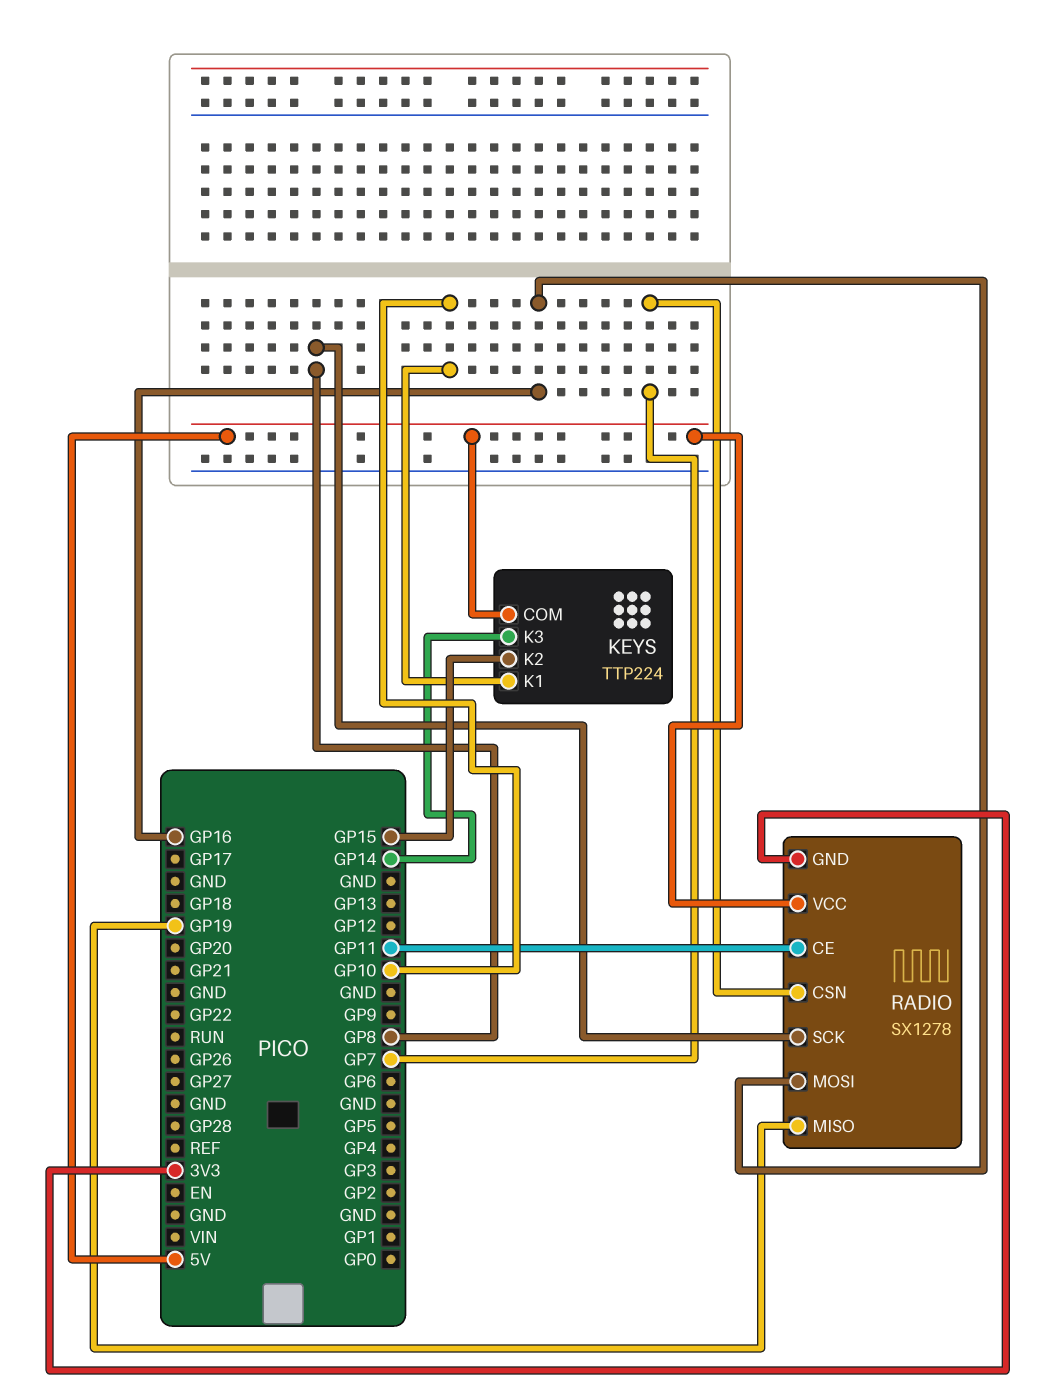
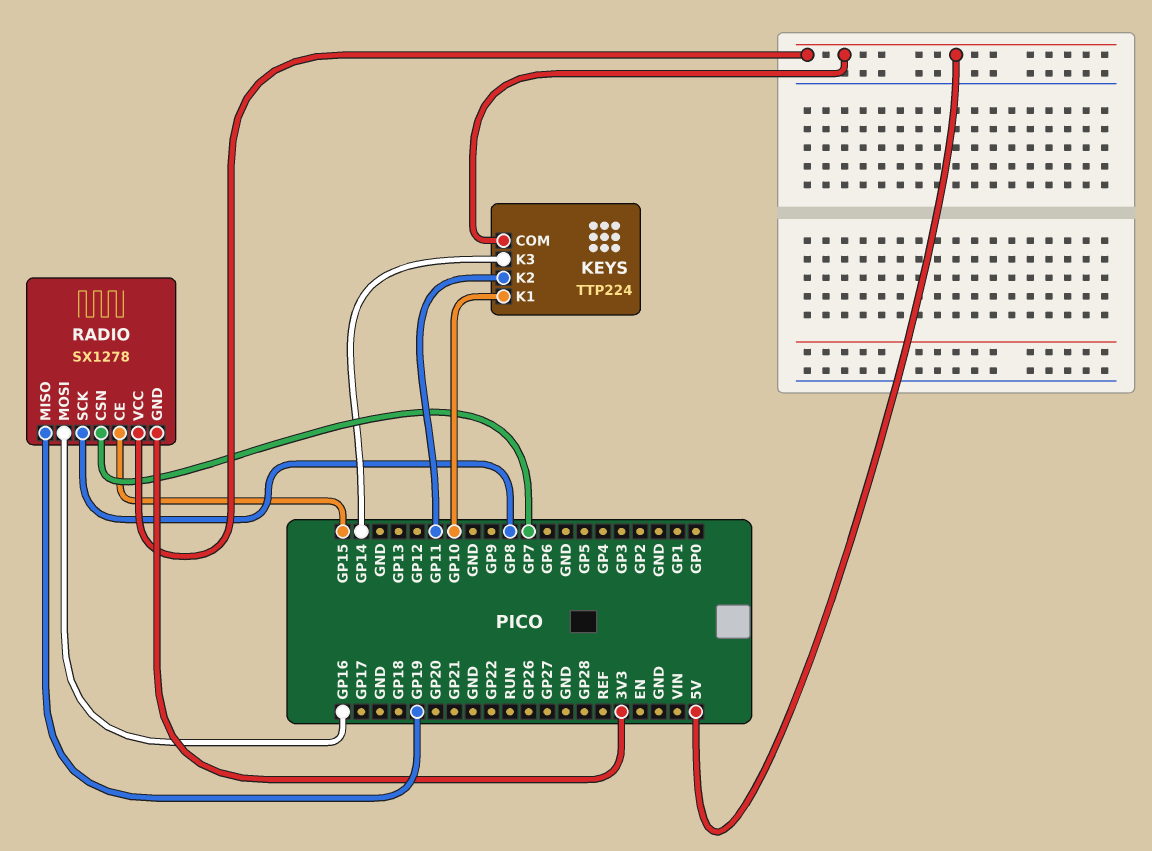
KEYS pin K2: GP15 -> GP11
RADIO pin CE: GP11 -> GP15

